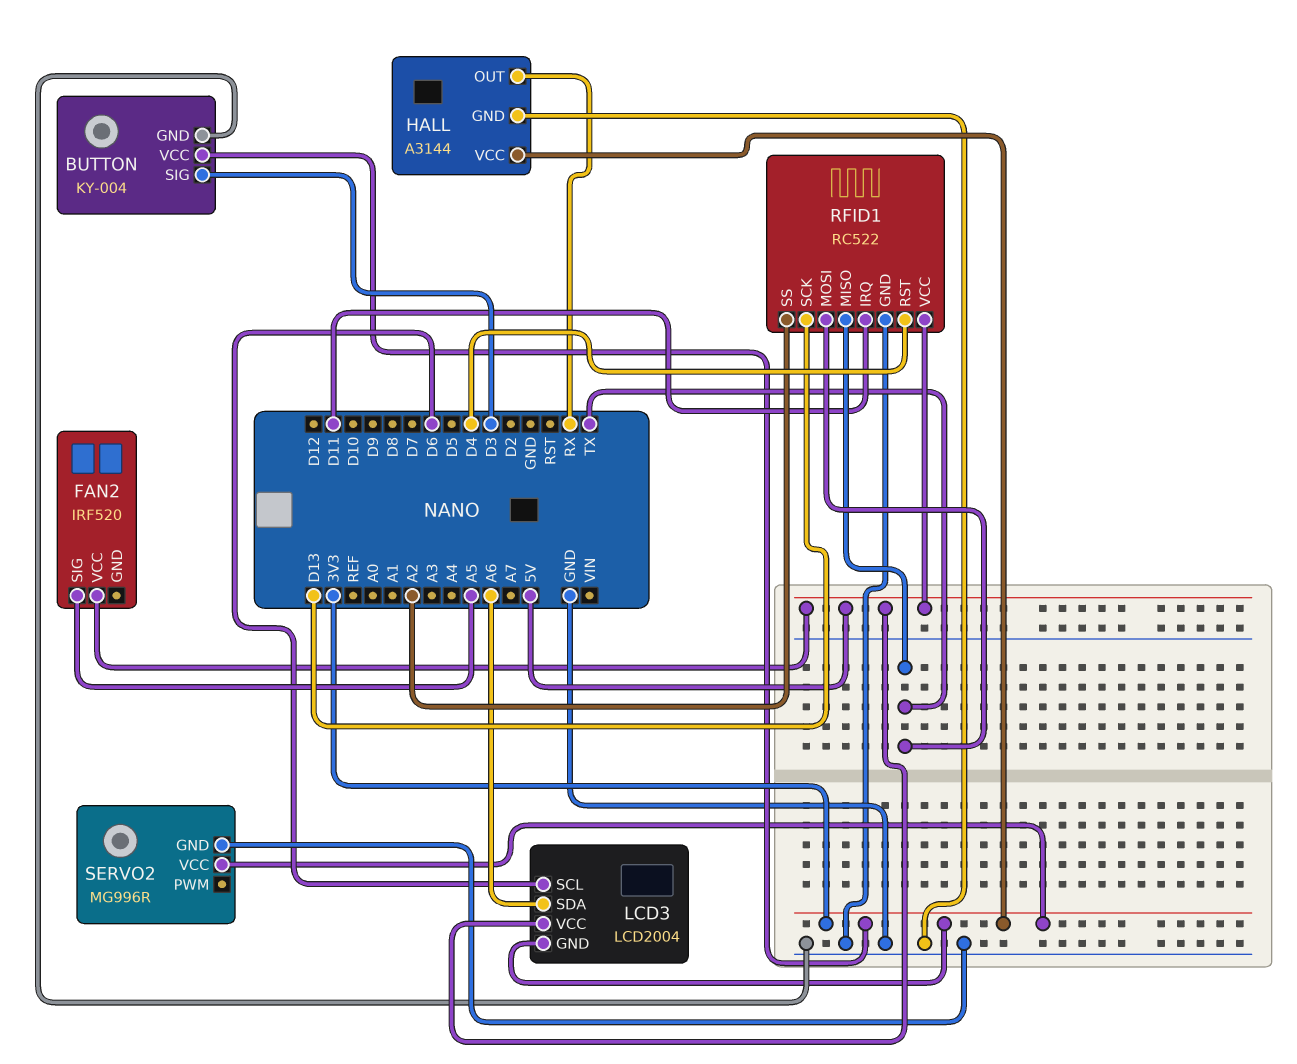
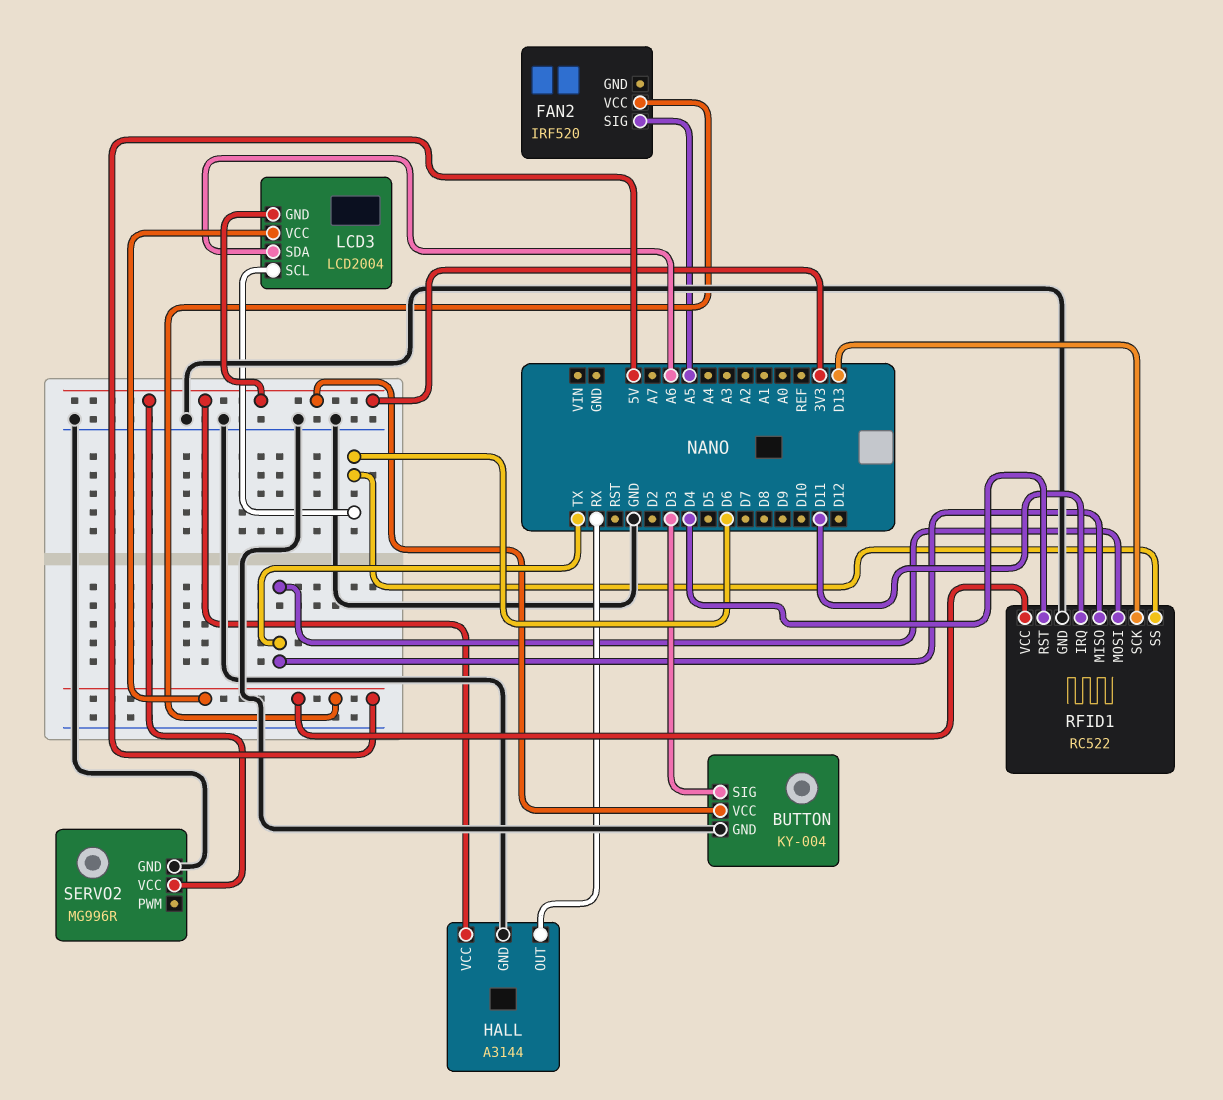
RFID1 pin SS: A2 -> D6

